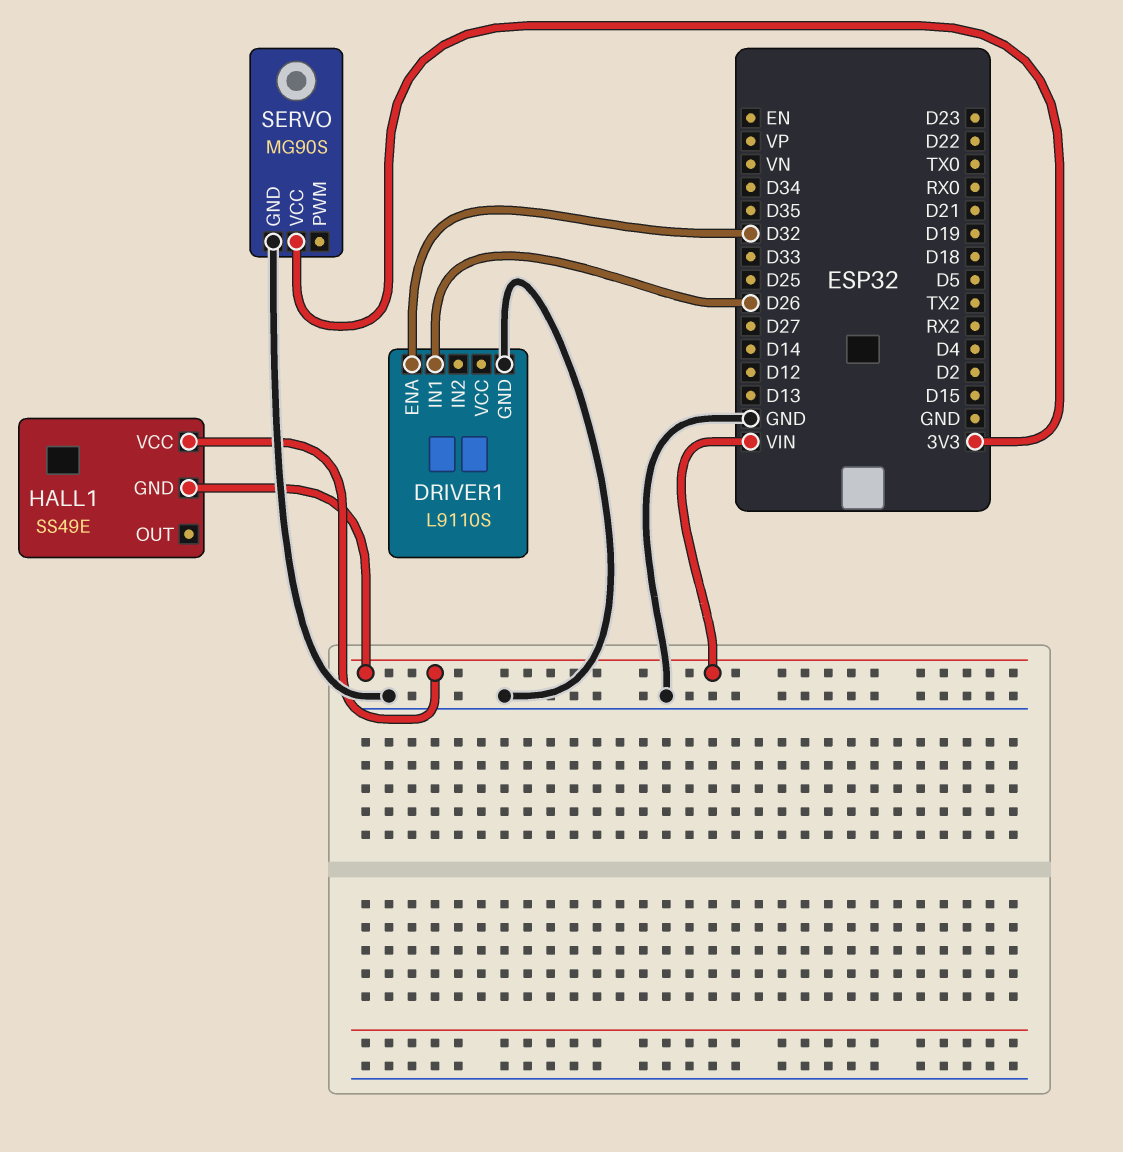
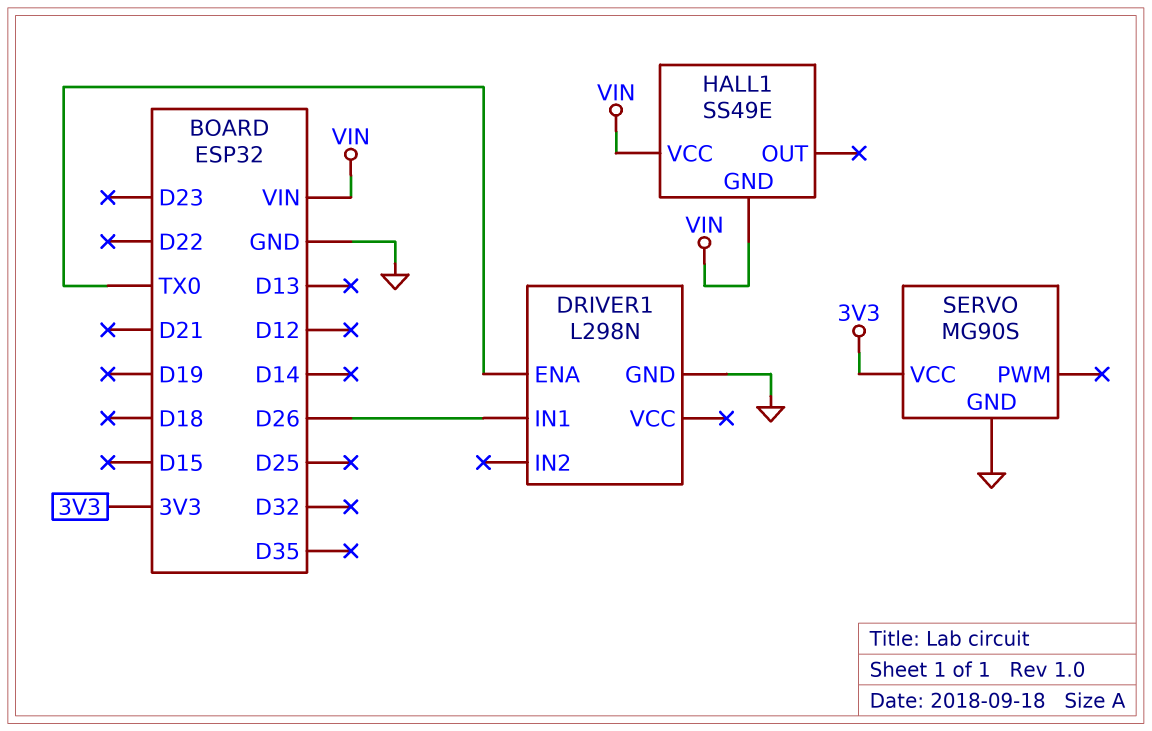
DRIVER1: L9110S -> L298N
DRIVER1 pin ENA: D32 -> TX0

